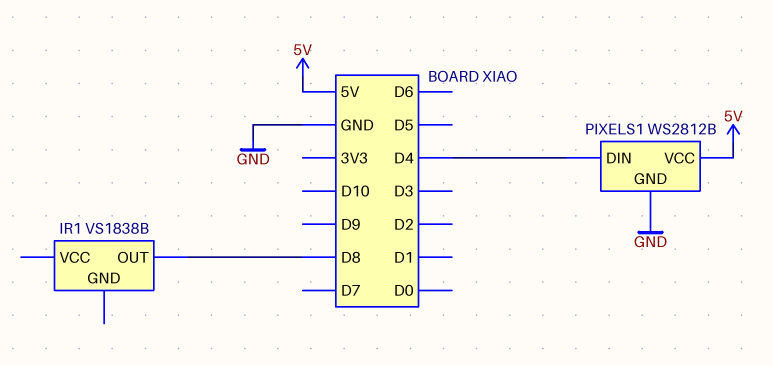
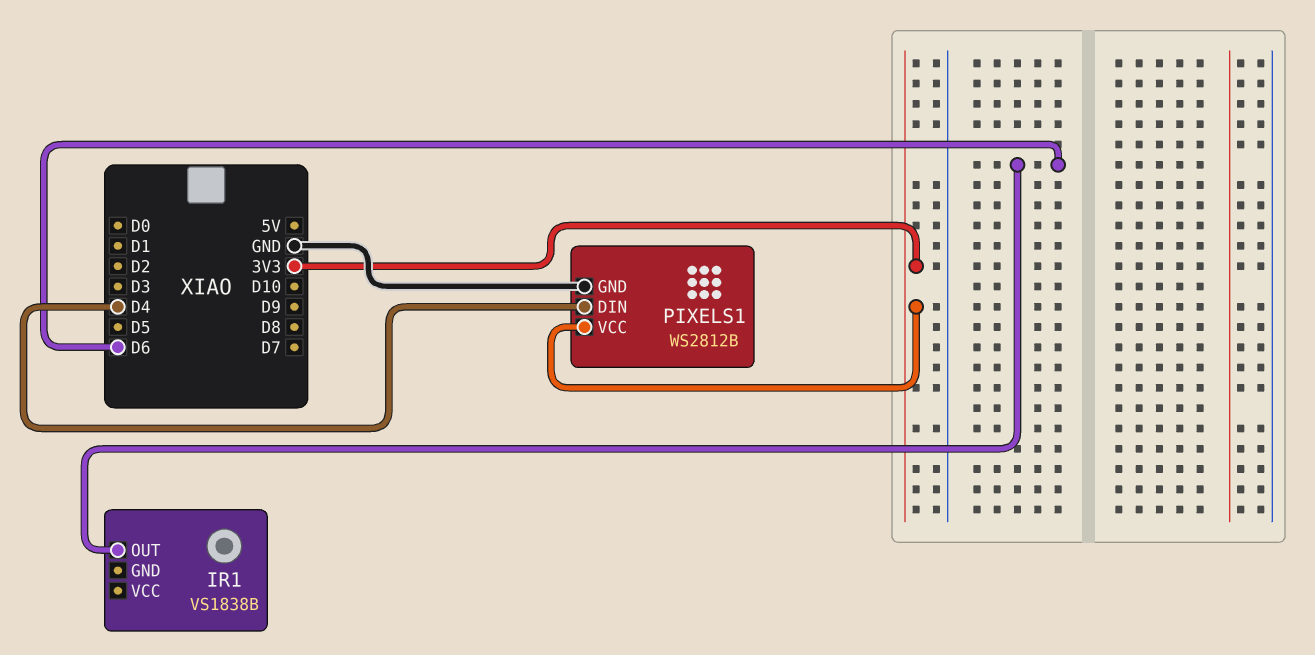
IR1 pin OUT: D8 -> D6
PIXELS1 pin VCC: 5V -> 3V3

